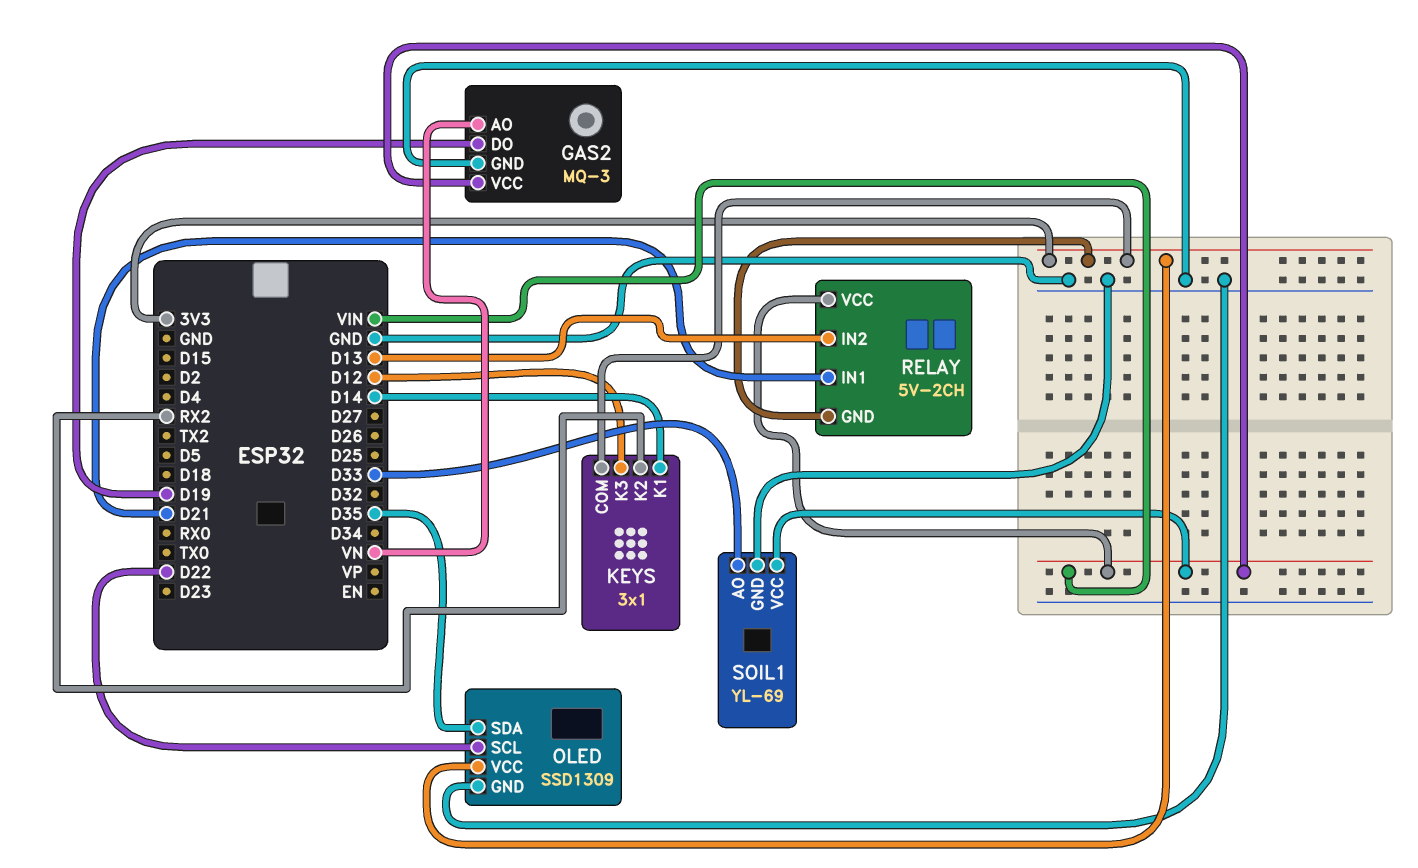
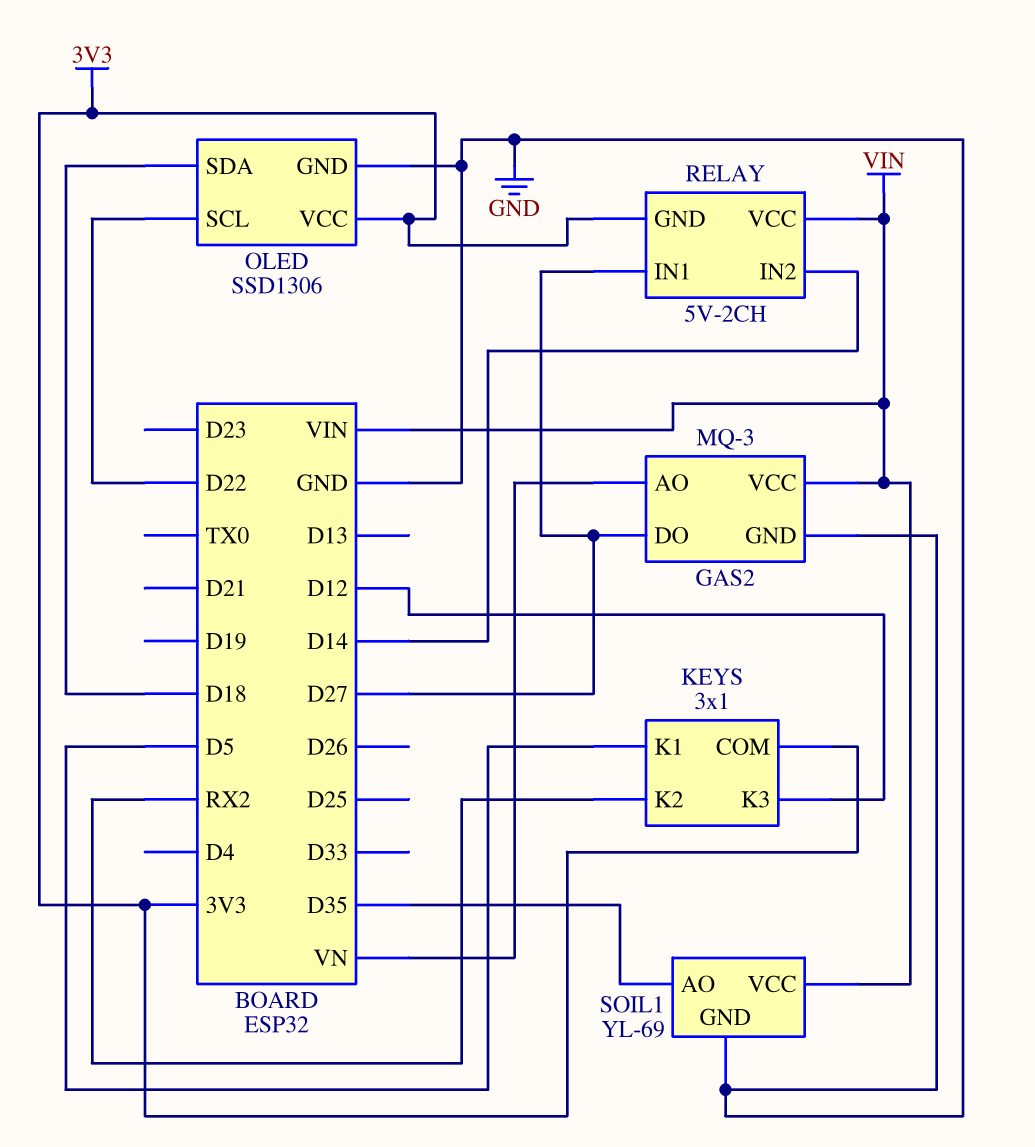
GAS2 pin DO: D19 -> D27
KEYS pin K1: D14 -> D5
OLED: SSD1309 -> SSD1306
OLED pin SDA: D35 -> D18
RELAY pin IN1: D21 -> D27
RELAY pin IN2: D13 -> D14
SOIL1 pin AO: D33 -> D35

